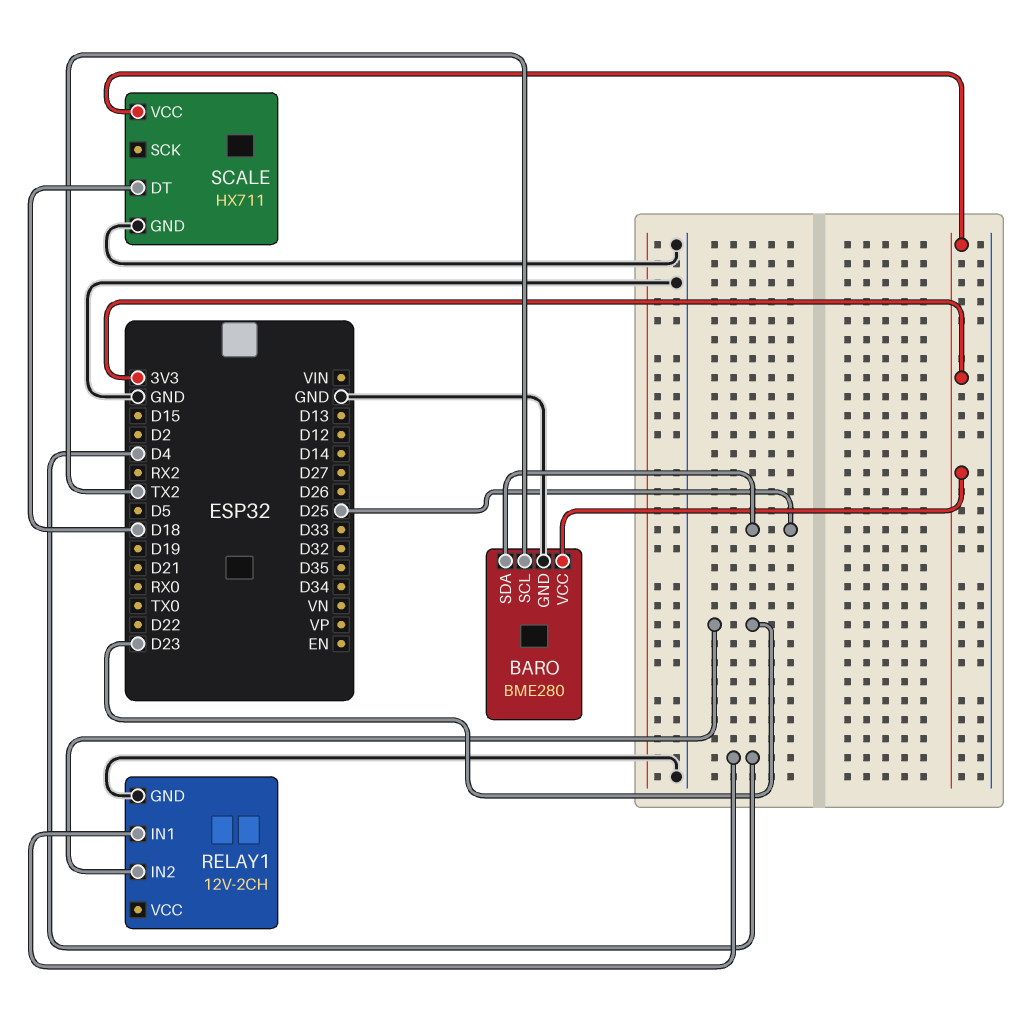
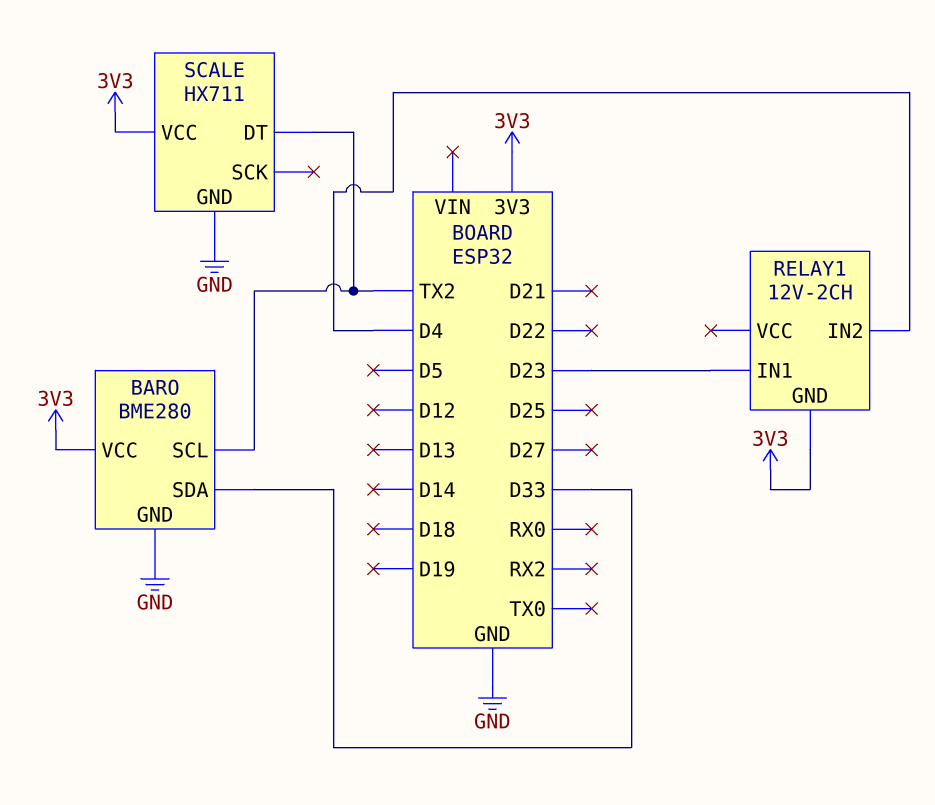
BARO pin SDA: D25 -> D33
RELAY1 pin GND: GND -> 3V3
RELAY1 pin IN1: D4 -> D23
RELAY1 pin IN2: D23 -> D4
SCALE pin DT: D18 -> TX2

